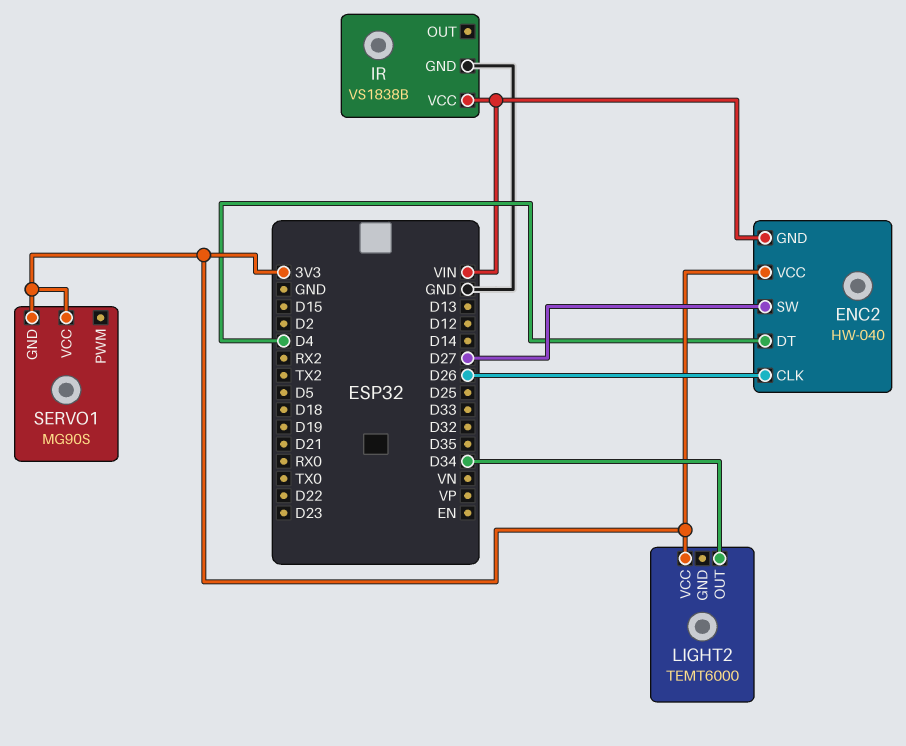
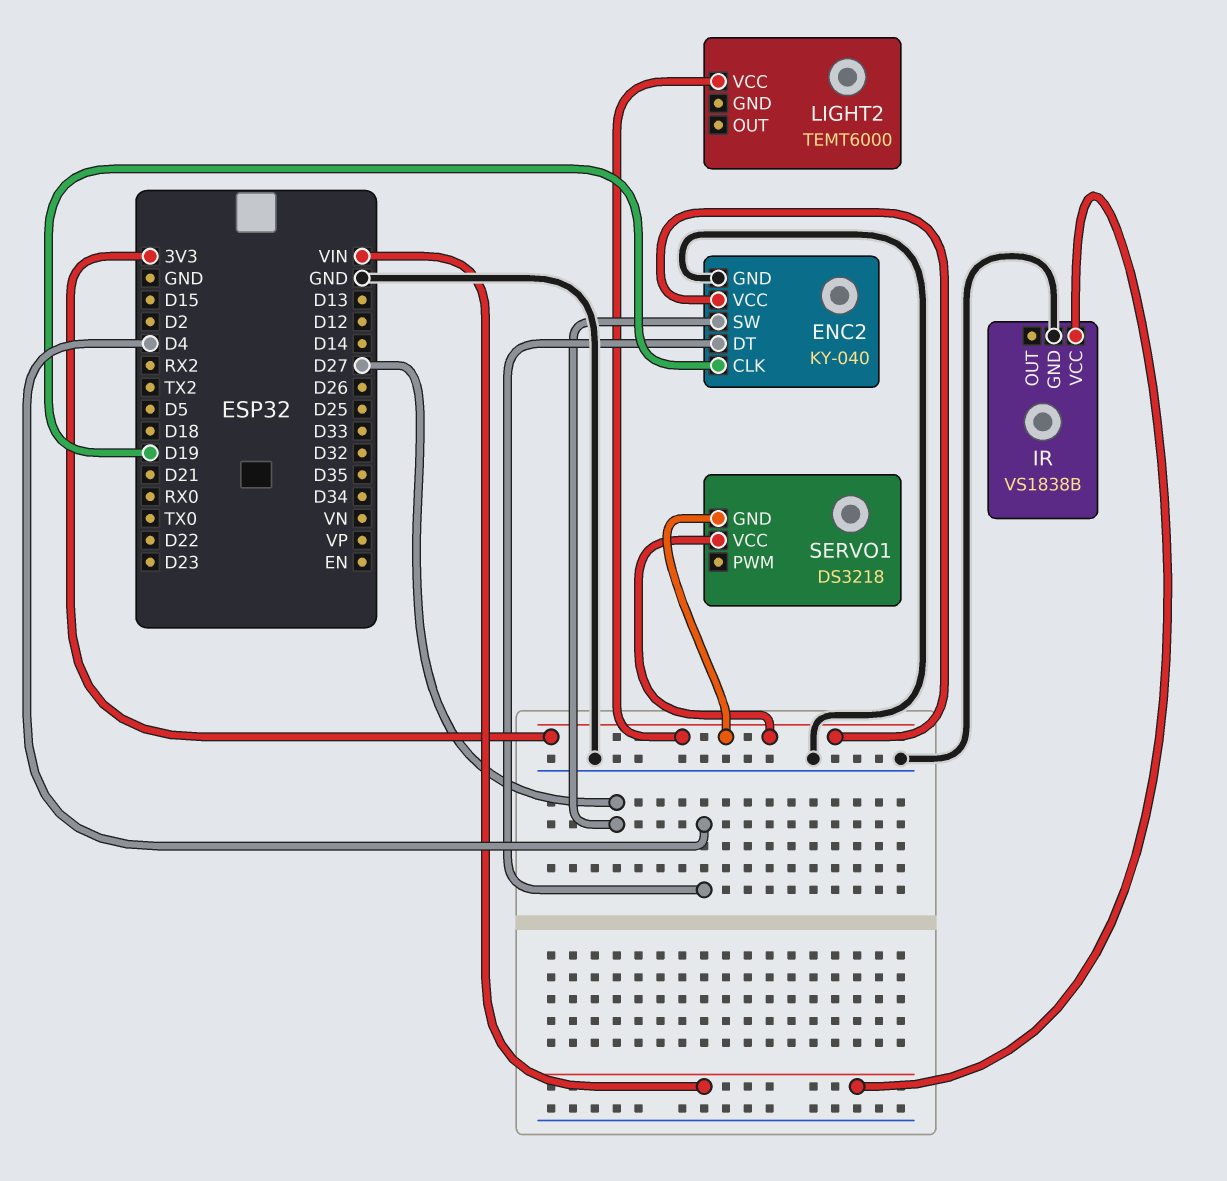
ENC2: HW-040 -> KY-040
ENC2 pin CLK: D26 -> D19
ENC2 pin GND: VIN -> GND
LIGHT2 pin OUT: D34 -> none
SERVO1: MG90S -> DS3218

